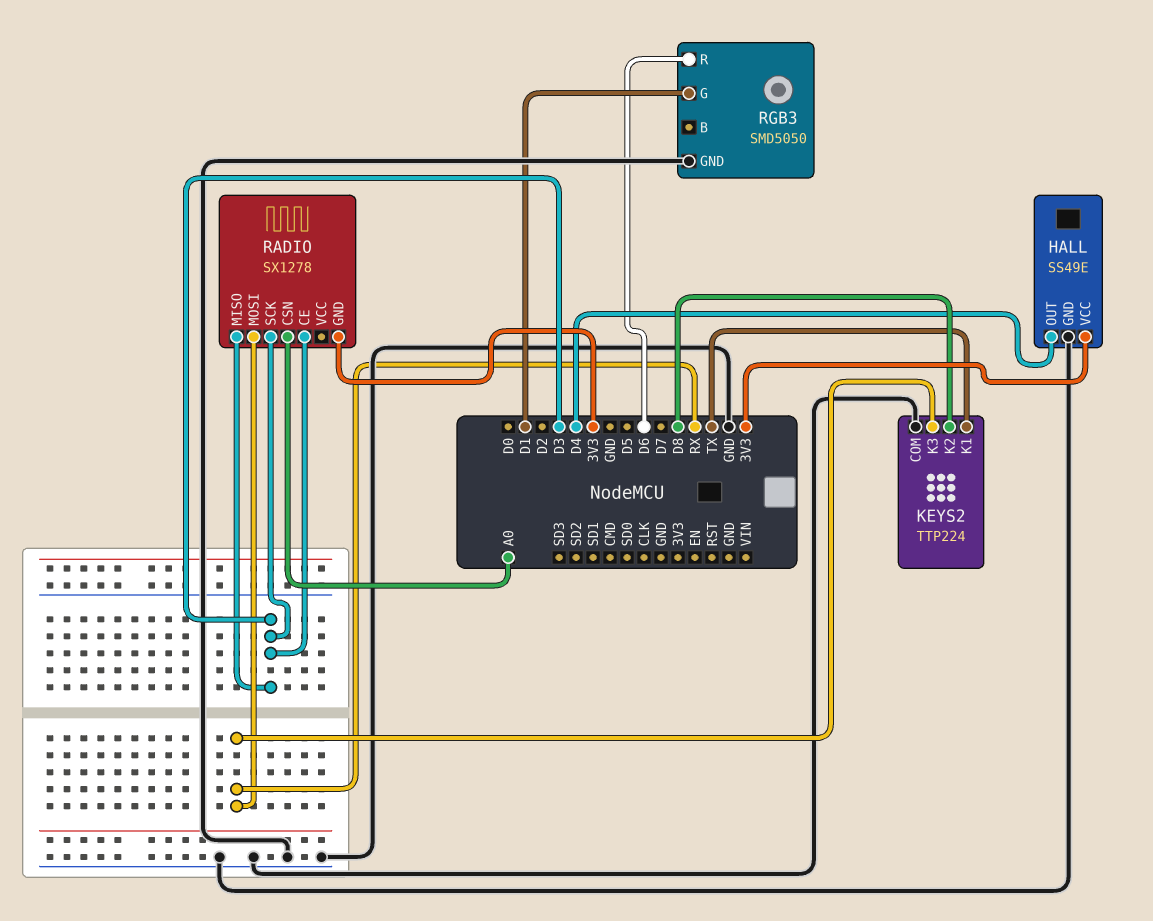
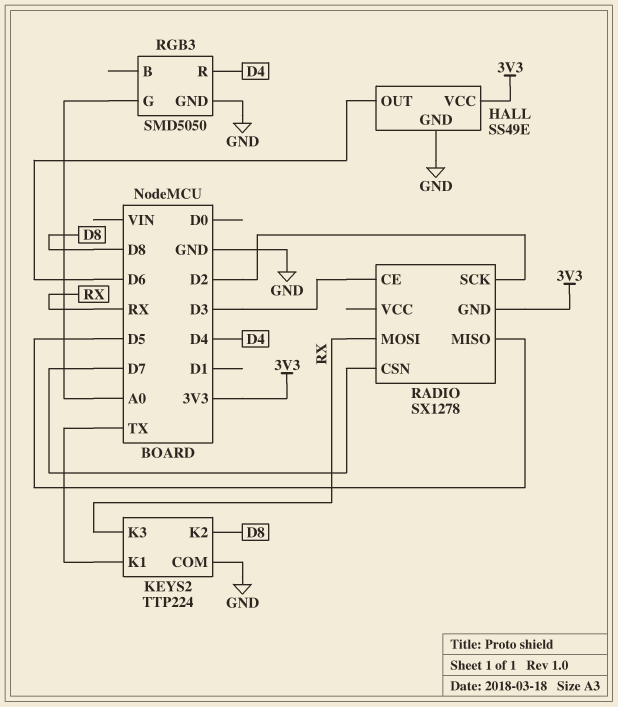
HALL pin OUT: D4 -> D6
RADIO pin CSN: A0 -> D7
RADIO pin MISO: D3 -> D5
RADIO pin SCK: D3 -> D2
RGB3 pin G: D1 -> A0
RGB3 pin R: D6 -> D4

